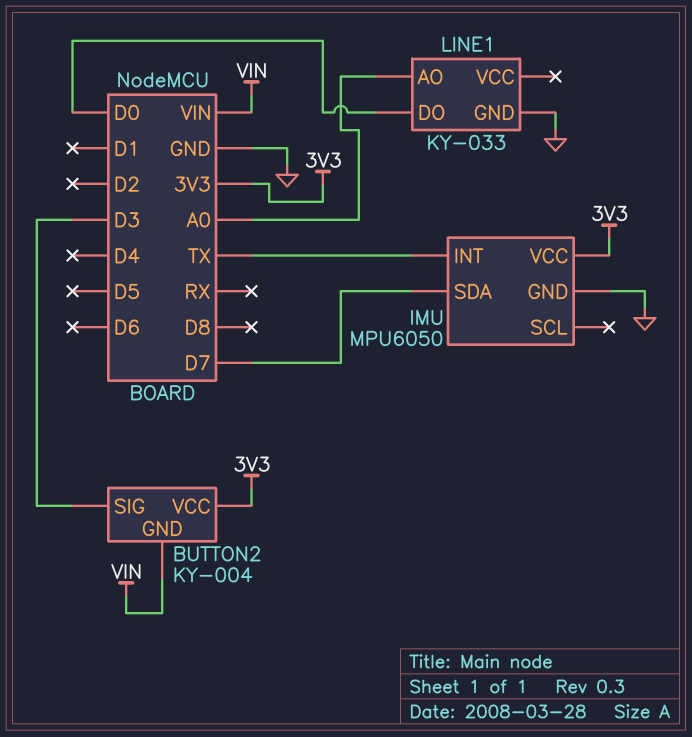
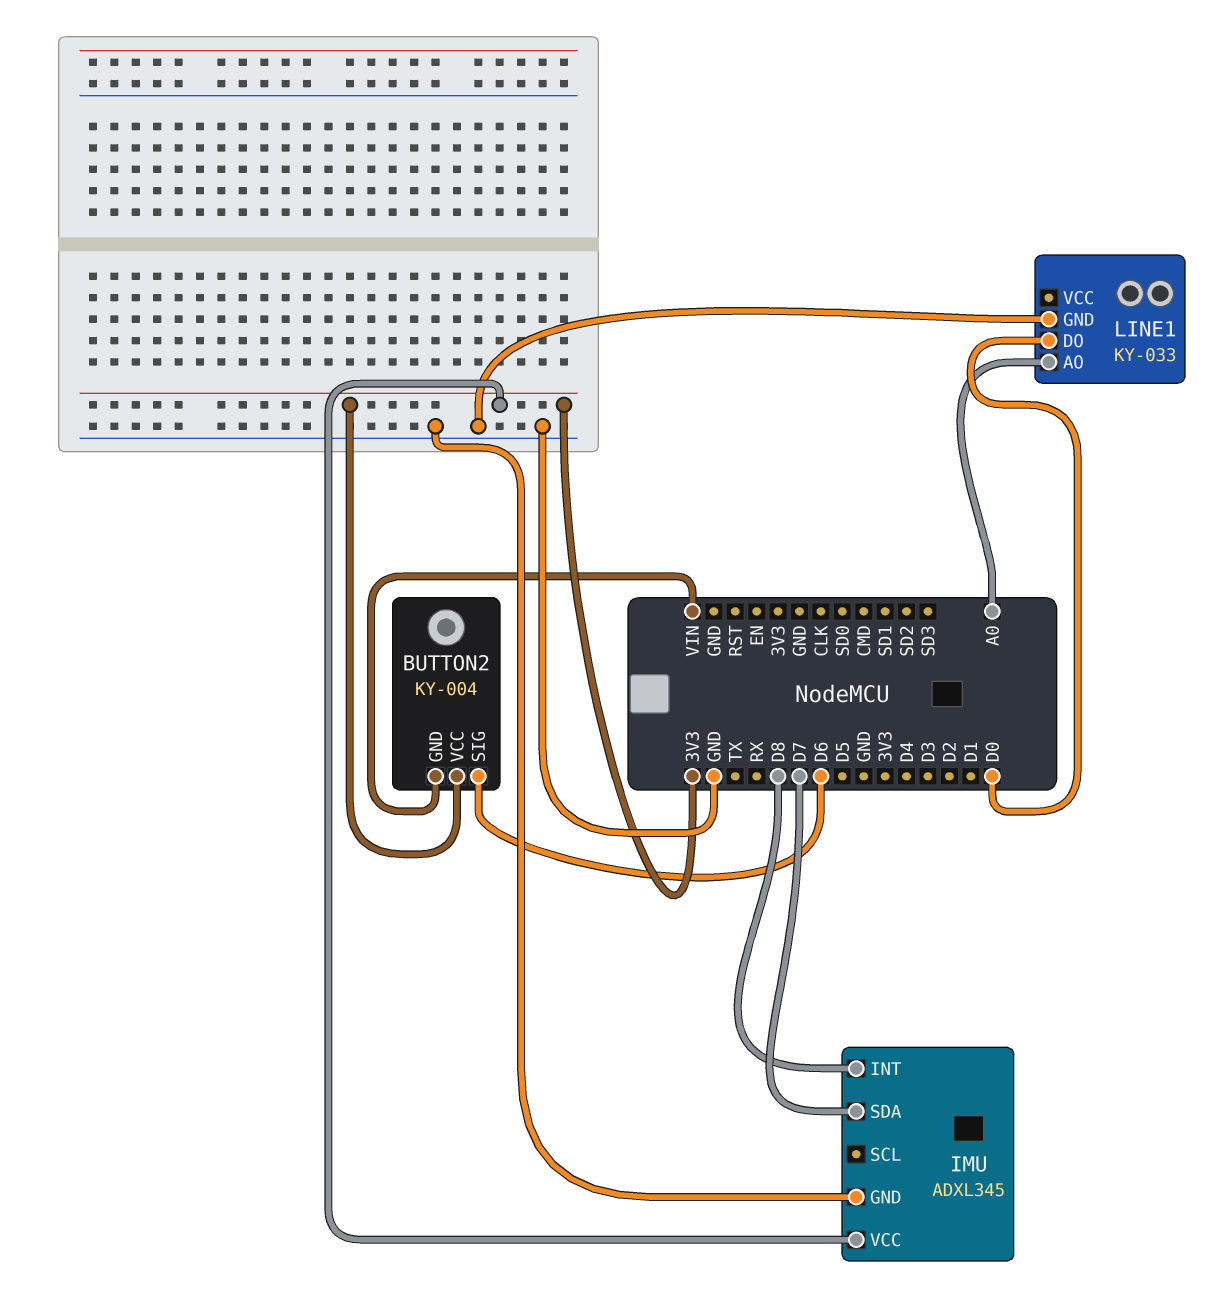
BUTTON2 pin SIG: D3 -> D6
IMU: MPU6050 -> ADXL345
IMU pin INT: TX -> D8

